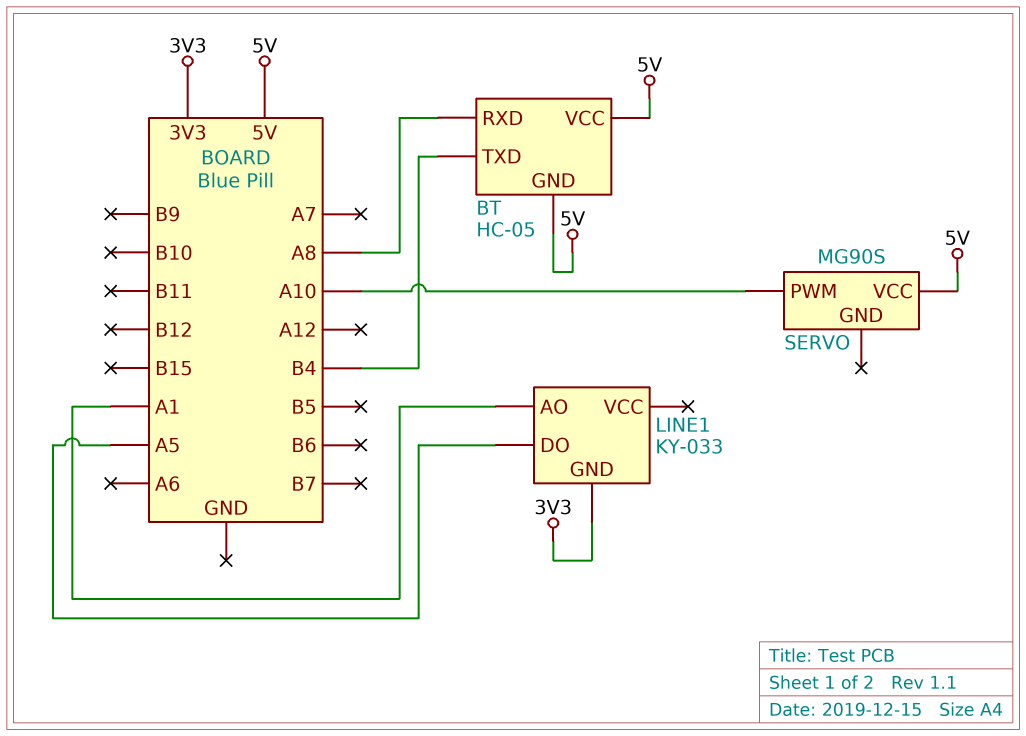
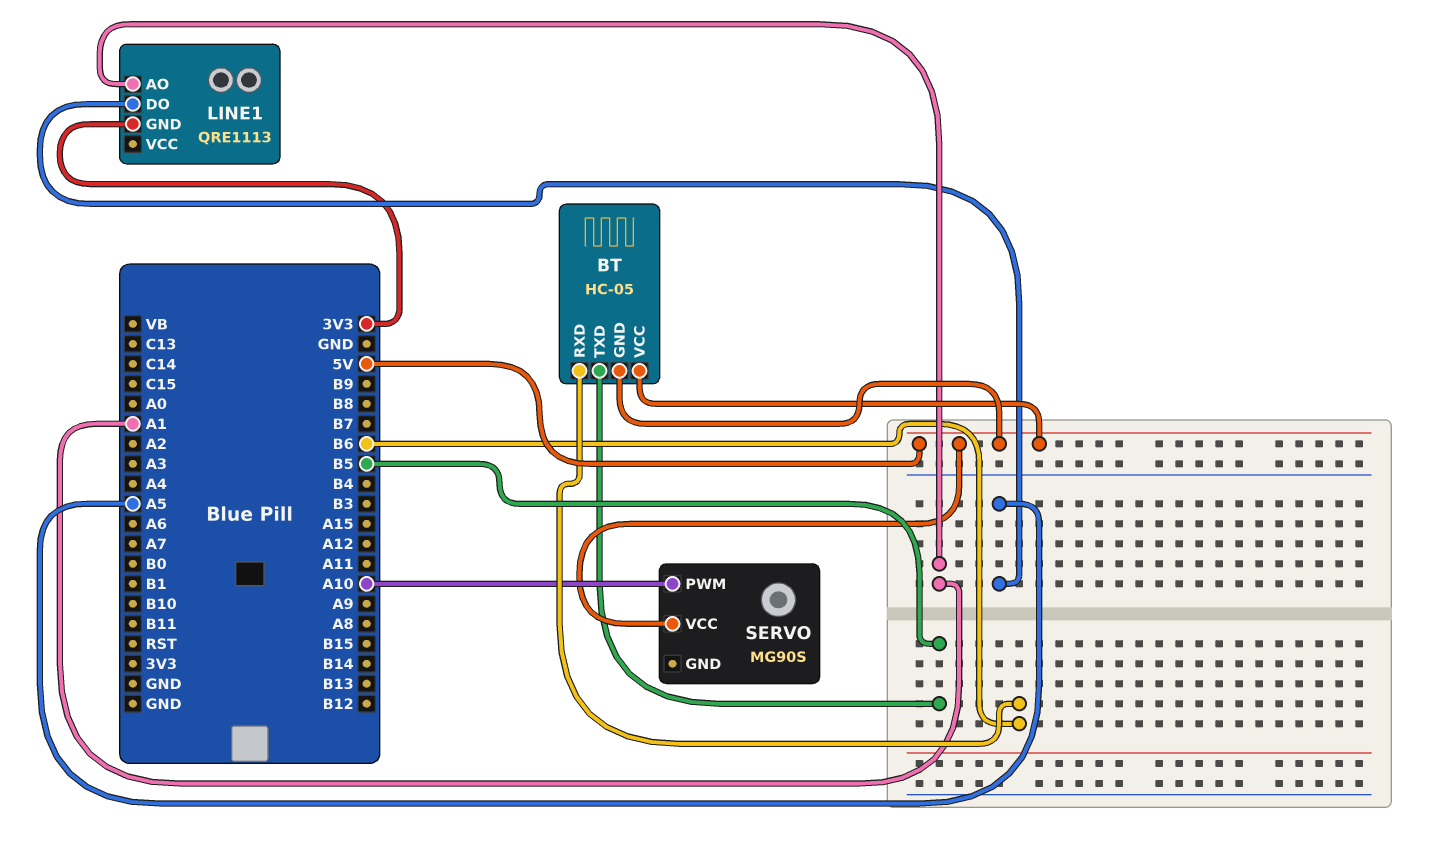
BT pin RXD: A8 -> B6
BT pin TXD: B4 -> B5
LINE1: KY-033 -> QRE1113

